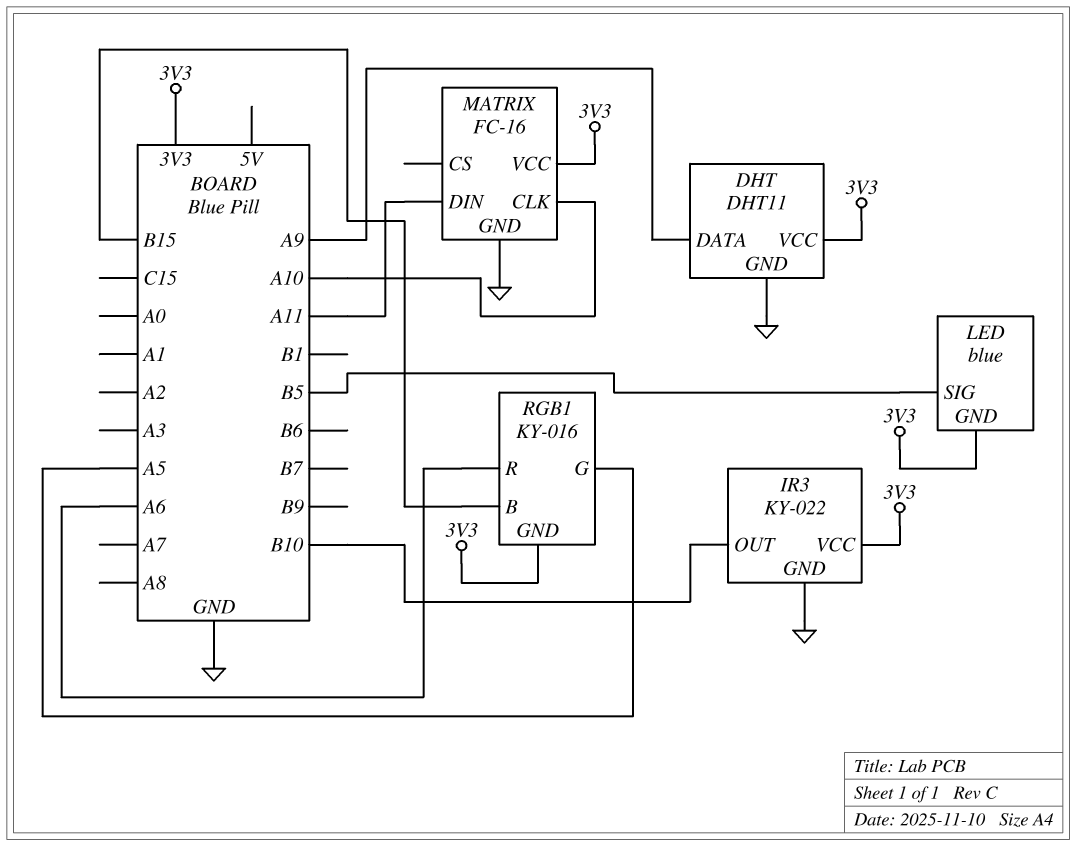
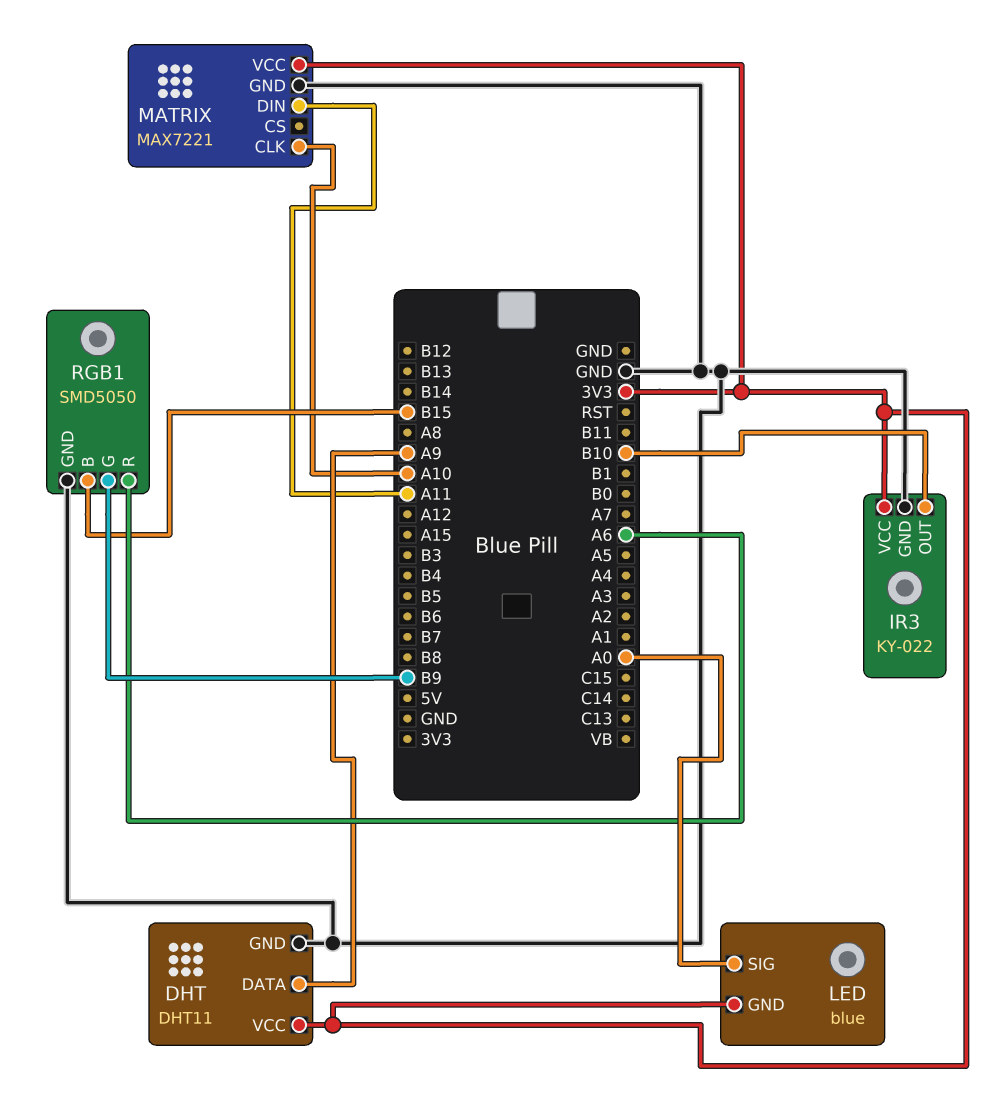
LED pin SIG: B5 -> A0
MATRIX: FC-16 -> MAX7221
RGB1: KY-016 -> SMD5050
RGB1 pin G: A5 -> B9
RGB1 pin GND: 3V3 -> GND

